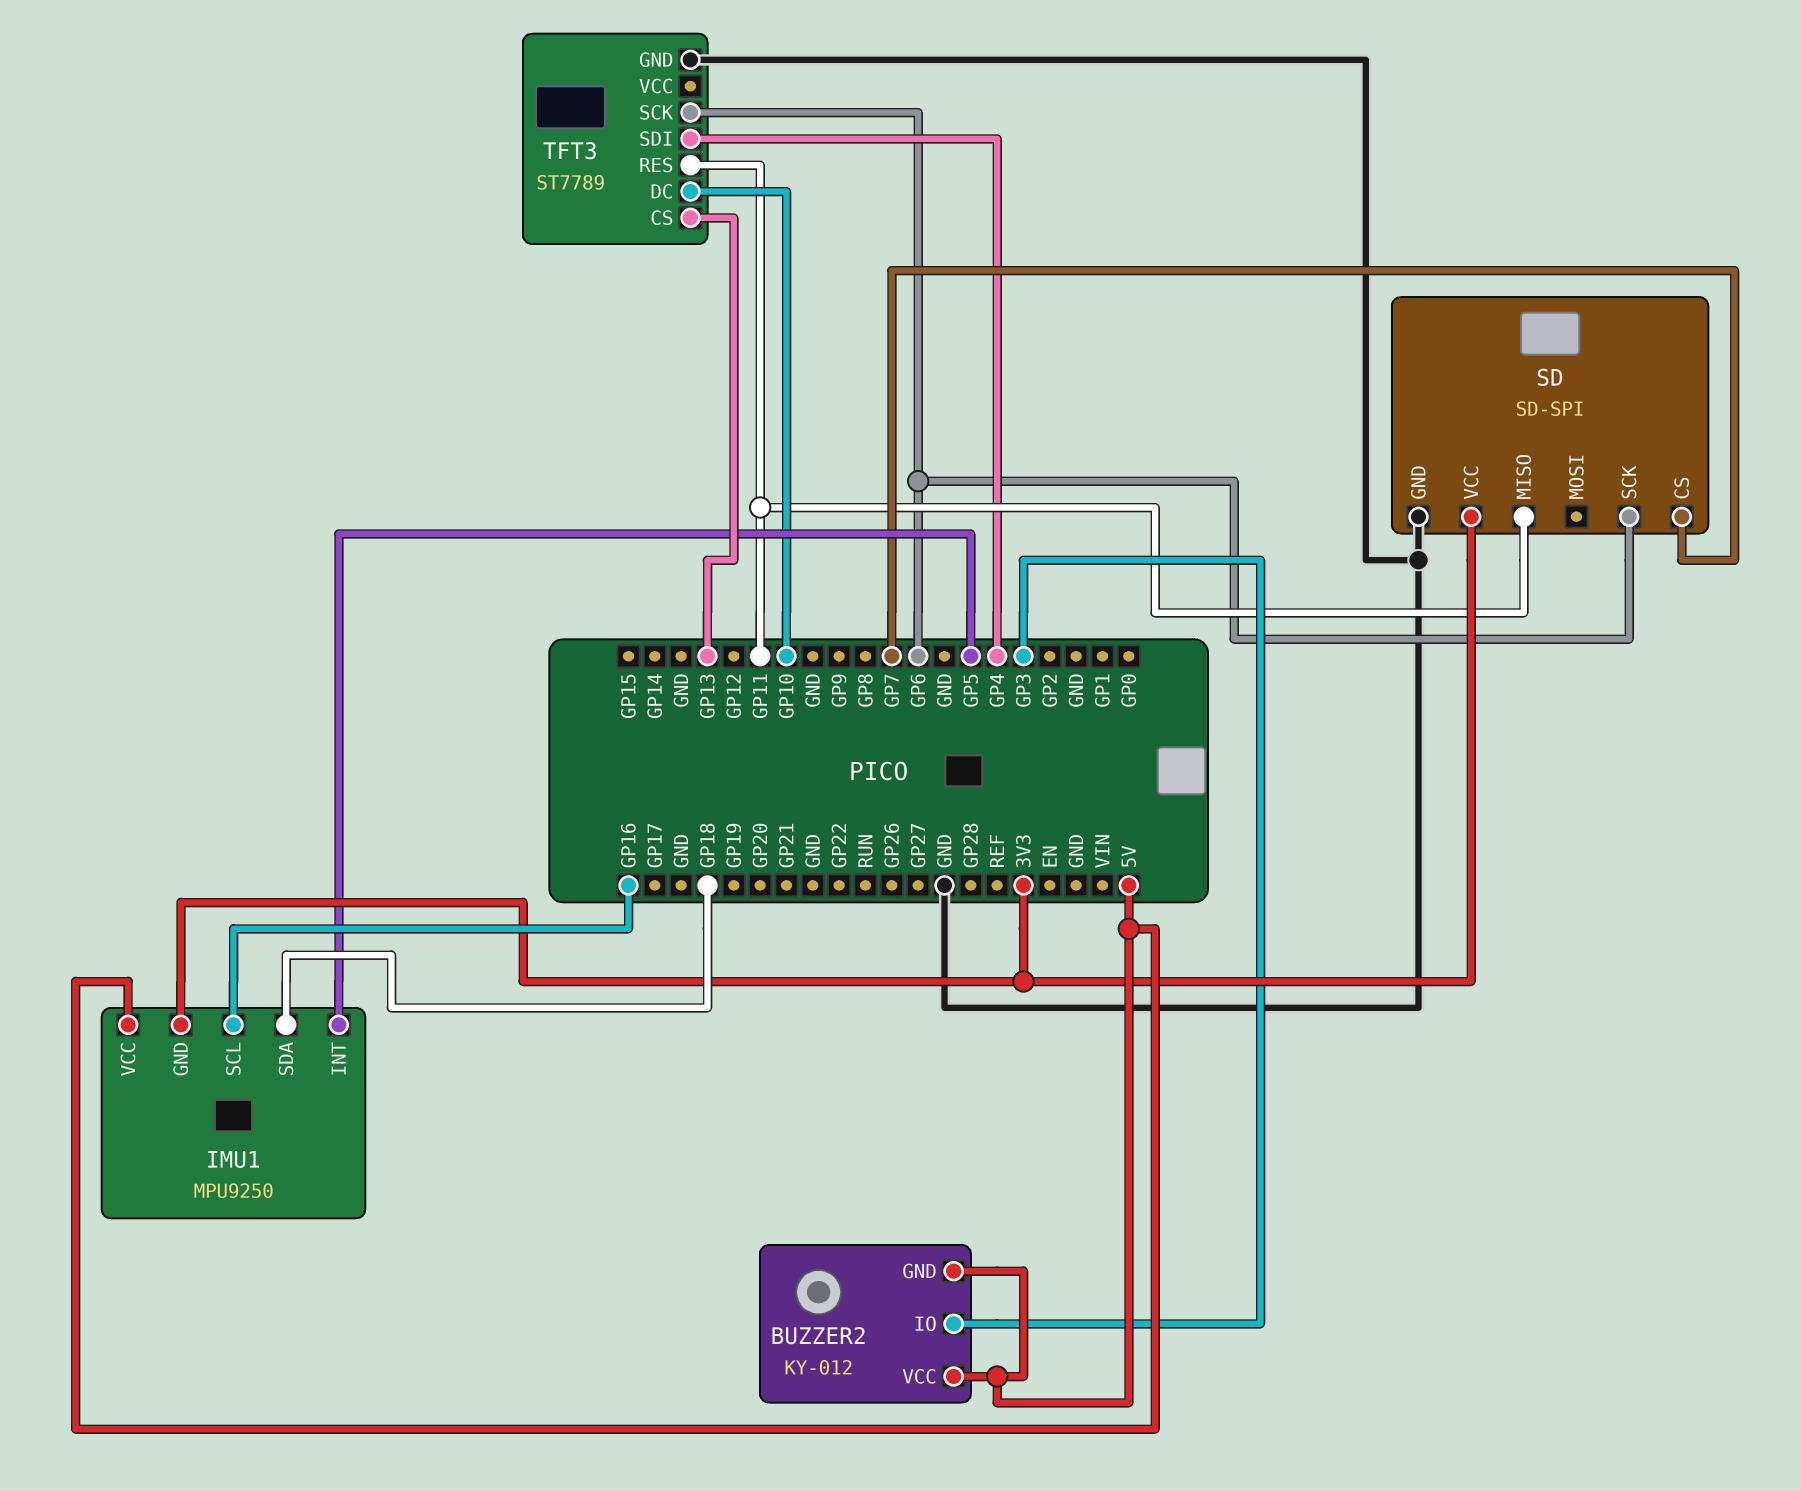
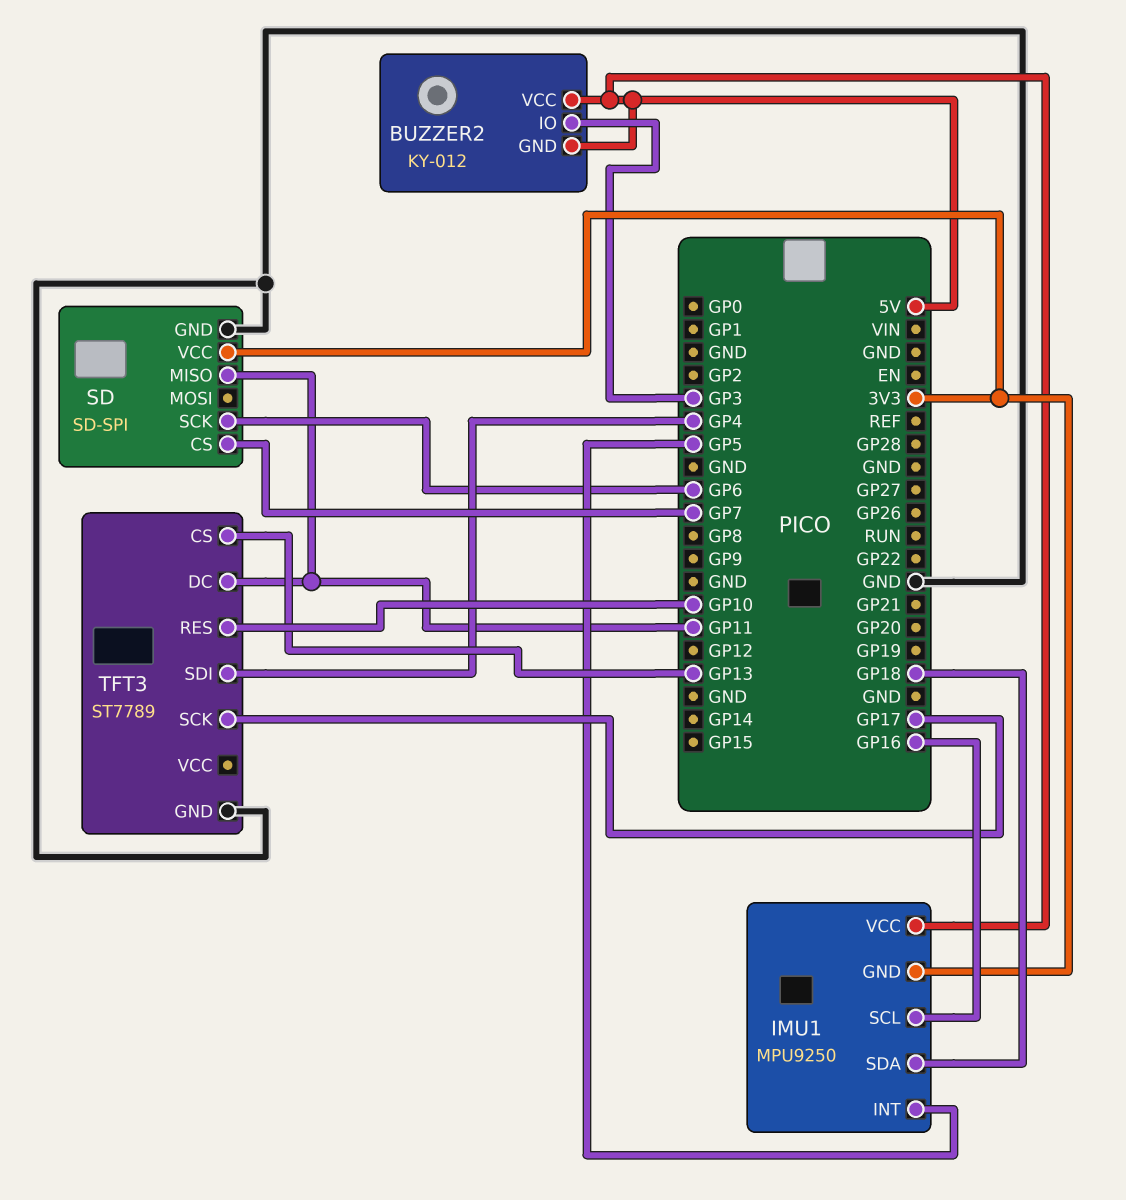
TFT3 pin DC: GP10 -> GP11
TFT3 pin RES: GP11 -> GP10
TFT3 pin SCK: GP6 -> GP17

